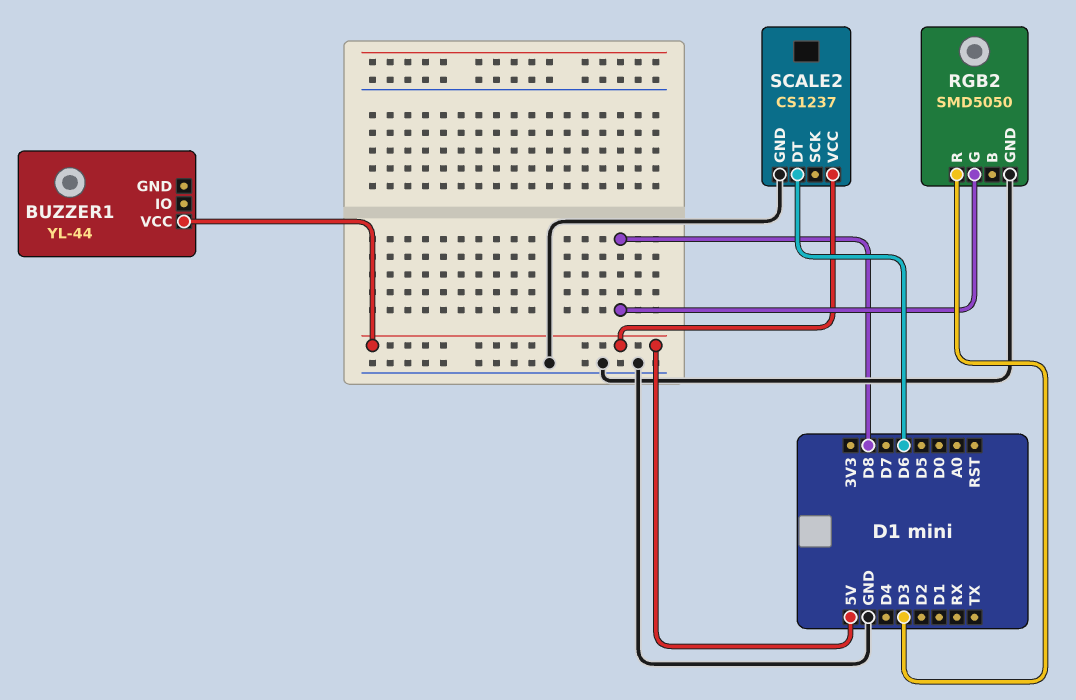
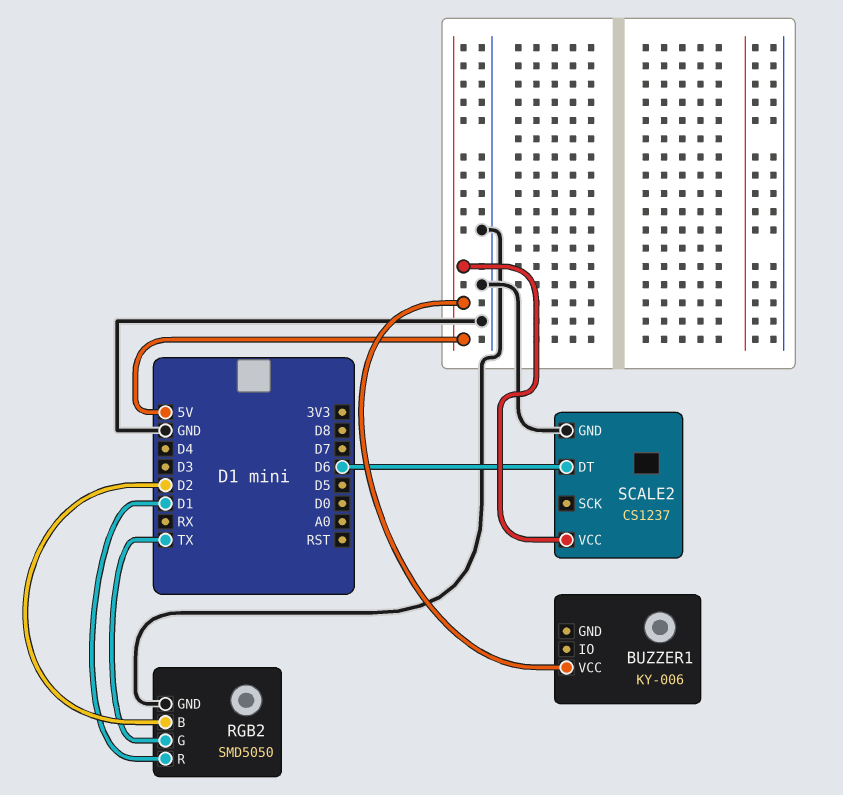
BUZZER1: YL-44 -> KY-006
RGB2 pin B: none -> D2
RGB2 pin G: D8 -> TX
RGB2 pin R: D3 -> D1

